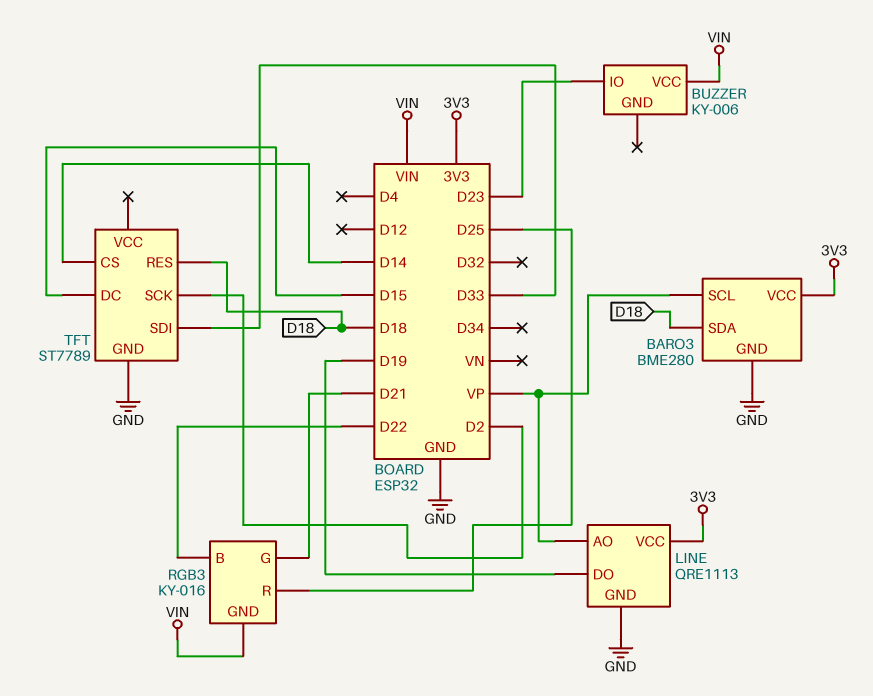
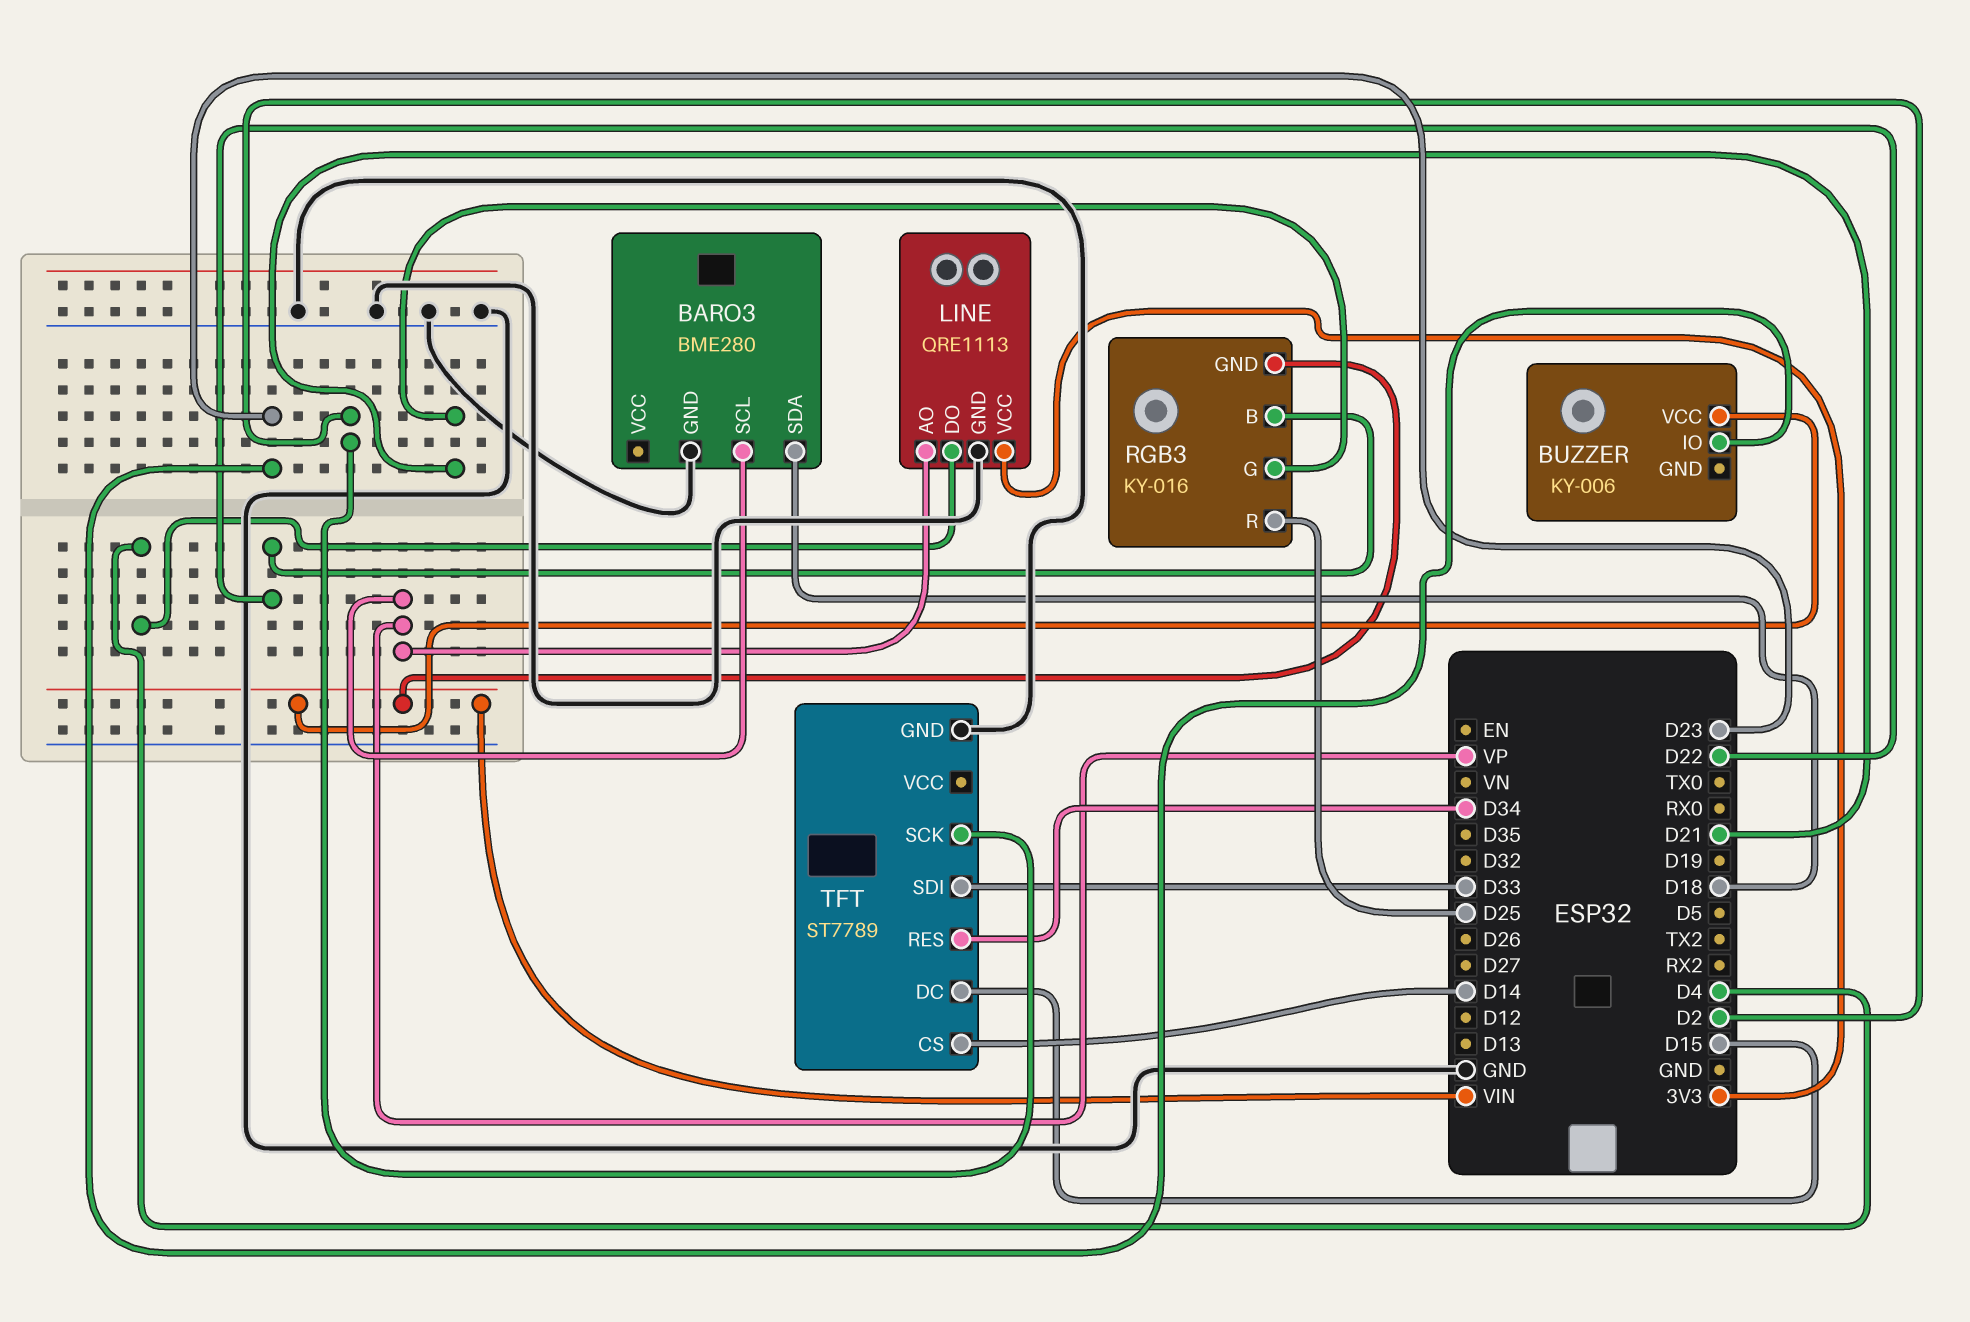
BARO3 pin VCC: 3V3 -> none
LINE pin DO: D19 -> D4
TFT pin RES: D18 -> D34

